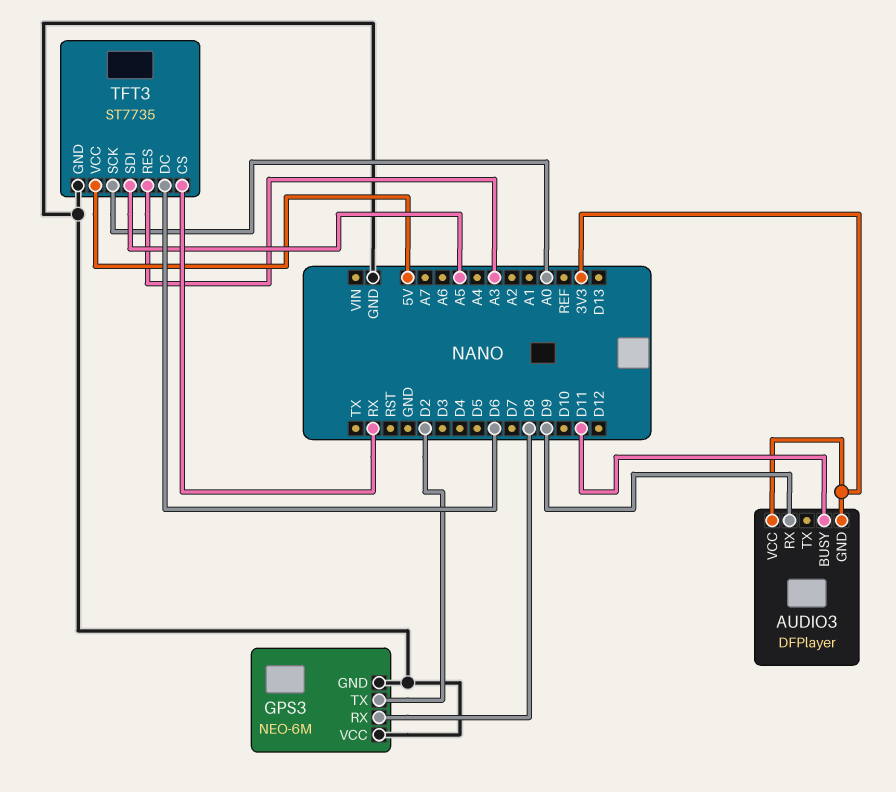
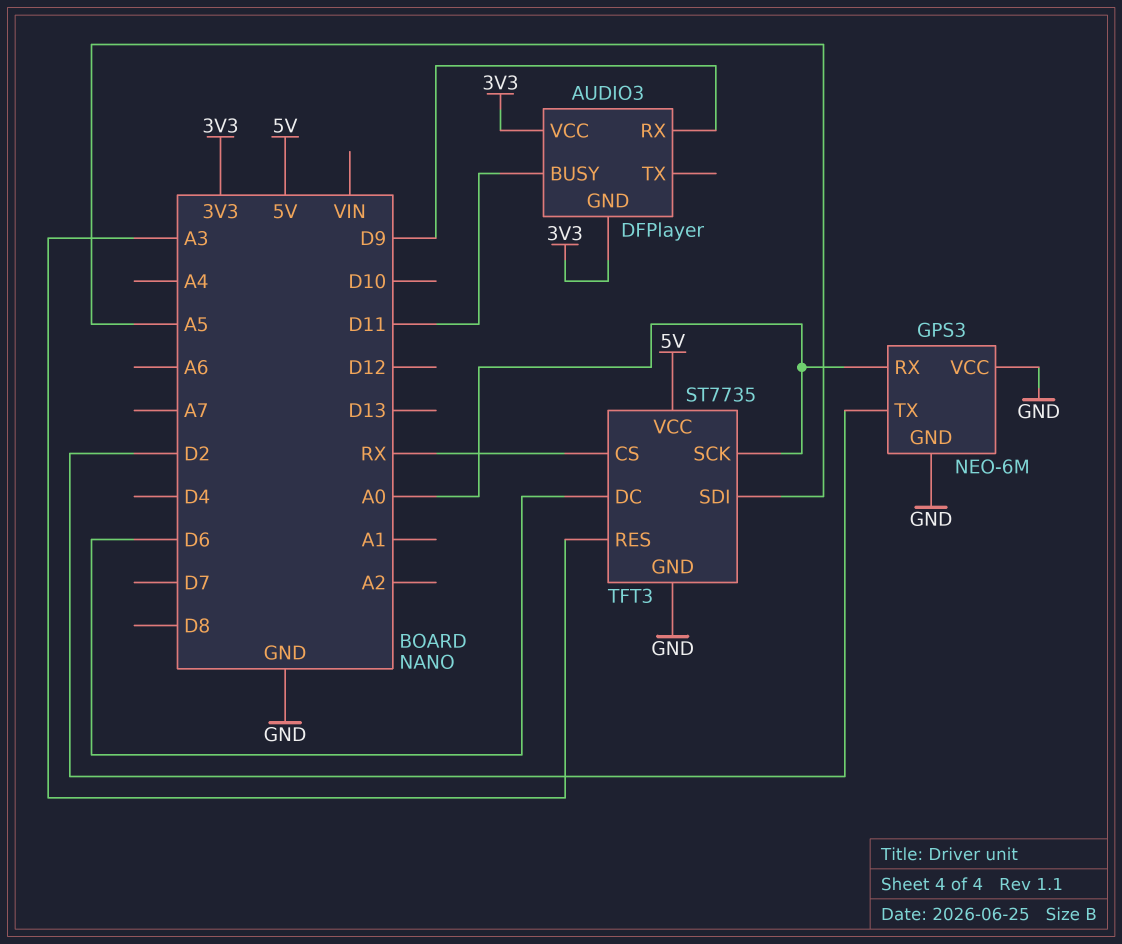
GPS3 pin RX: D8 -> A0

